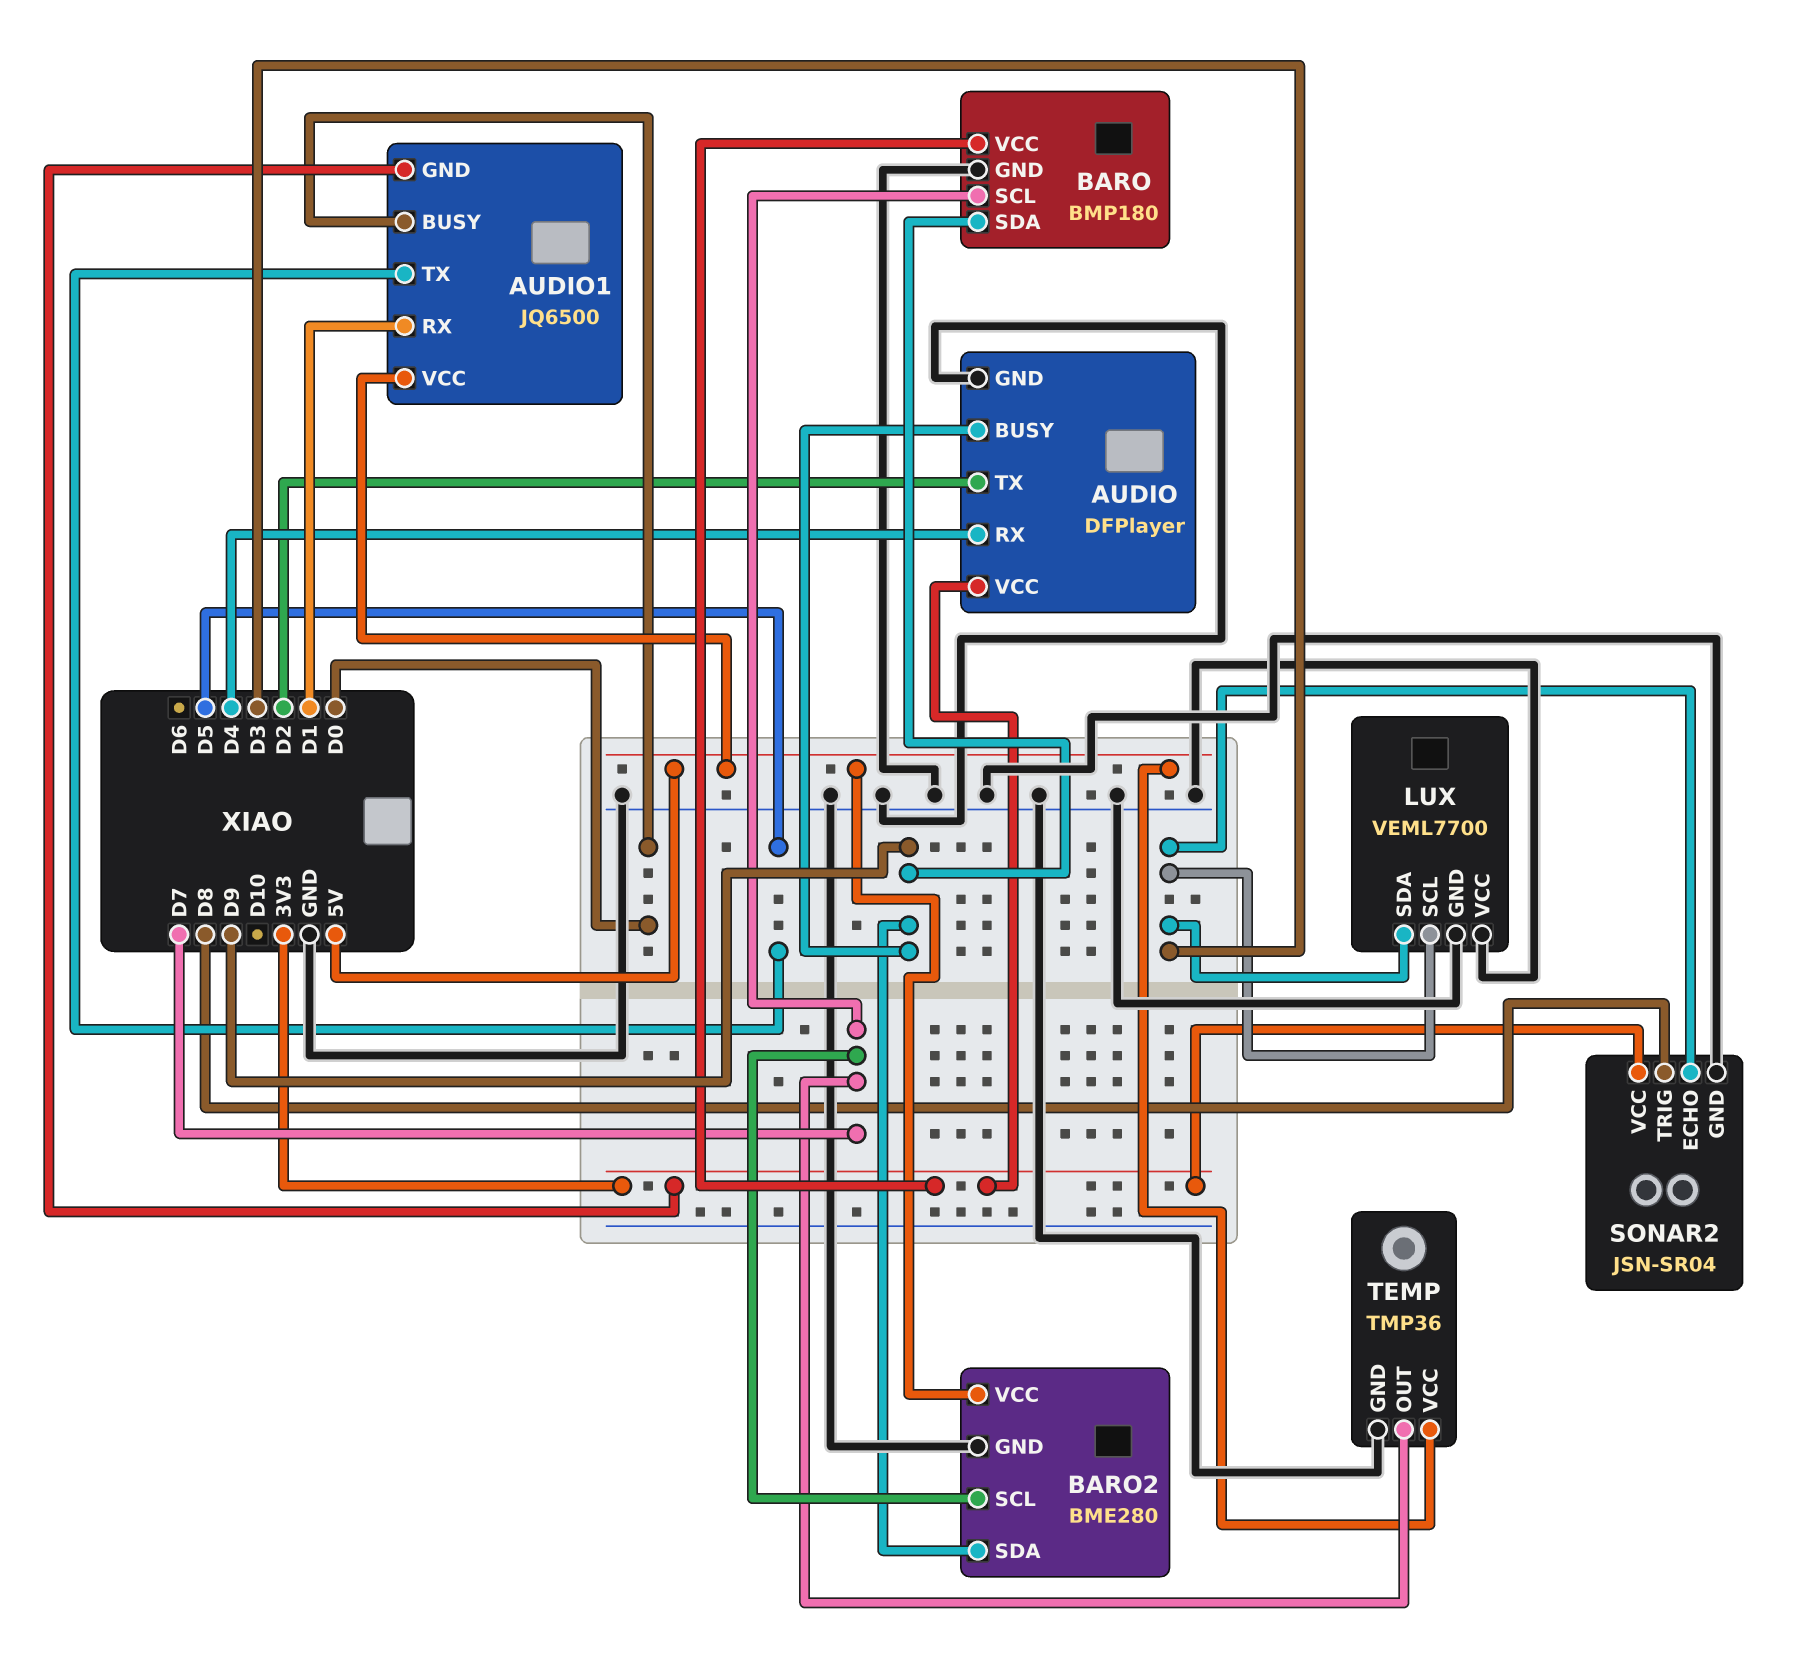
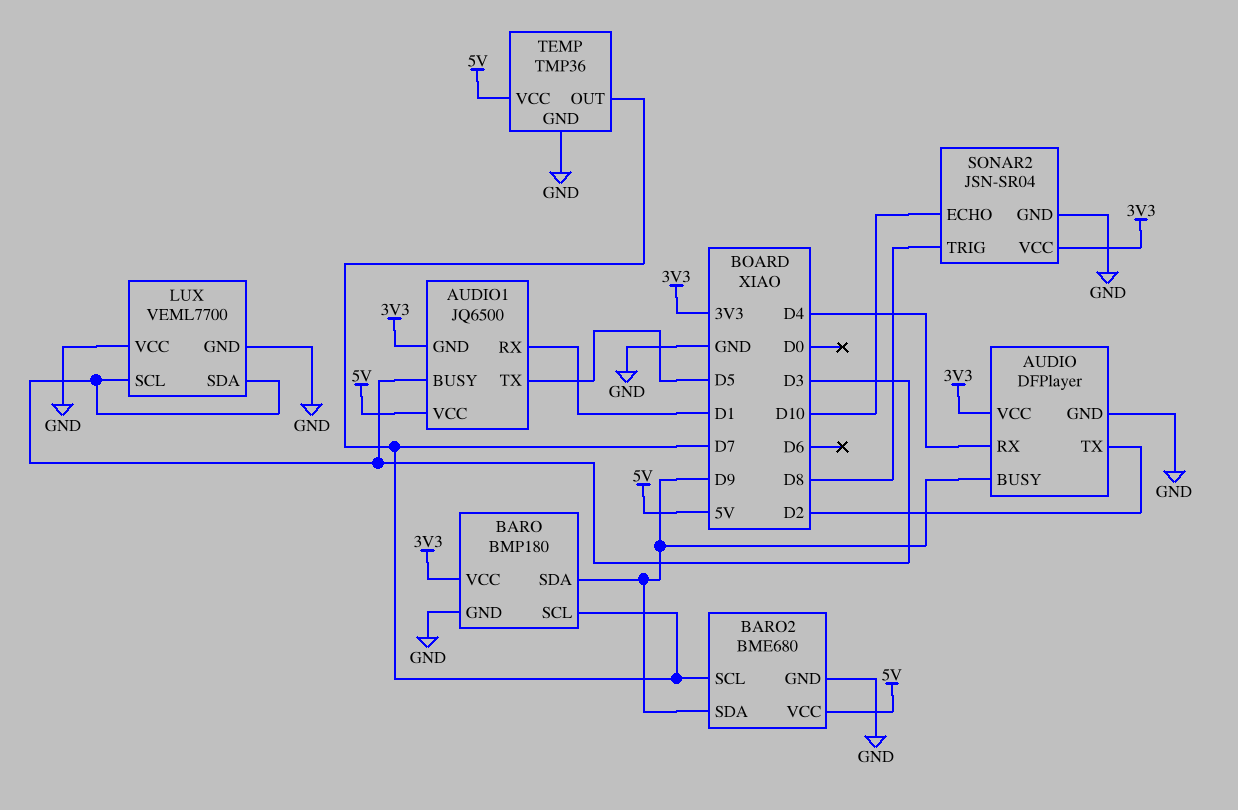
AUDIO1 pin BUSY: D0 -> D3
BARO2: BME280 -> BME680
SONAR2 pin ECHO: D3 -> D10

